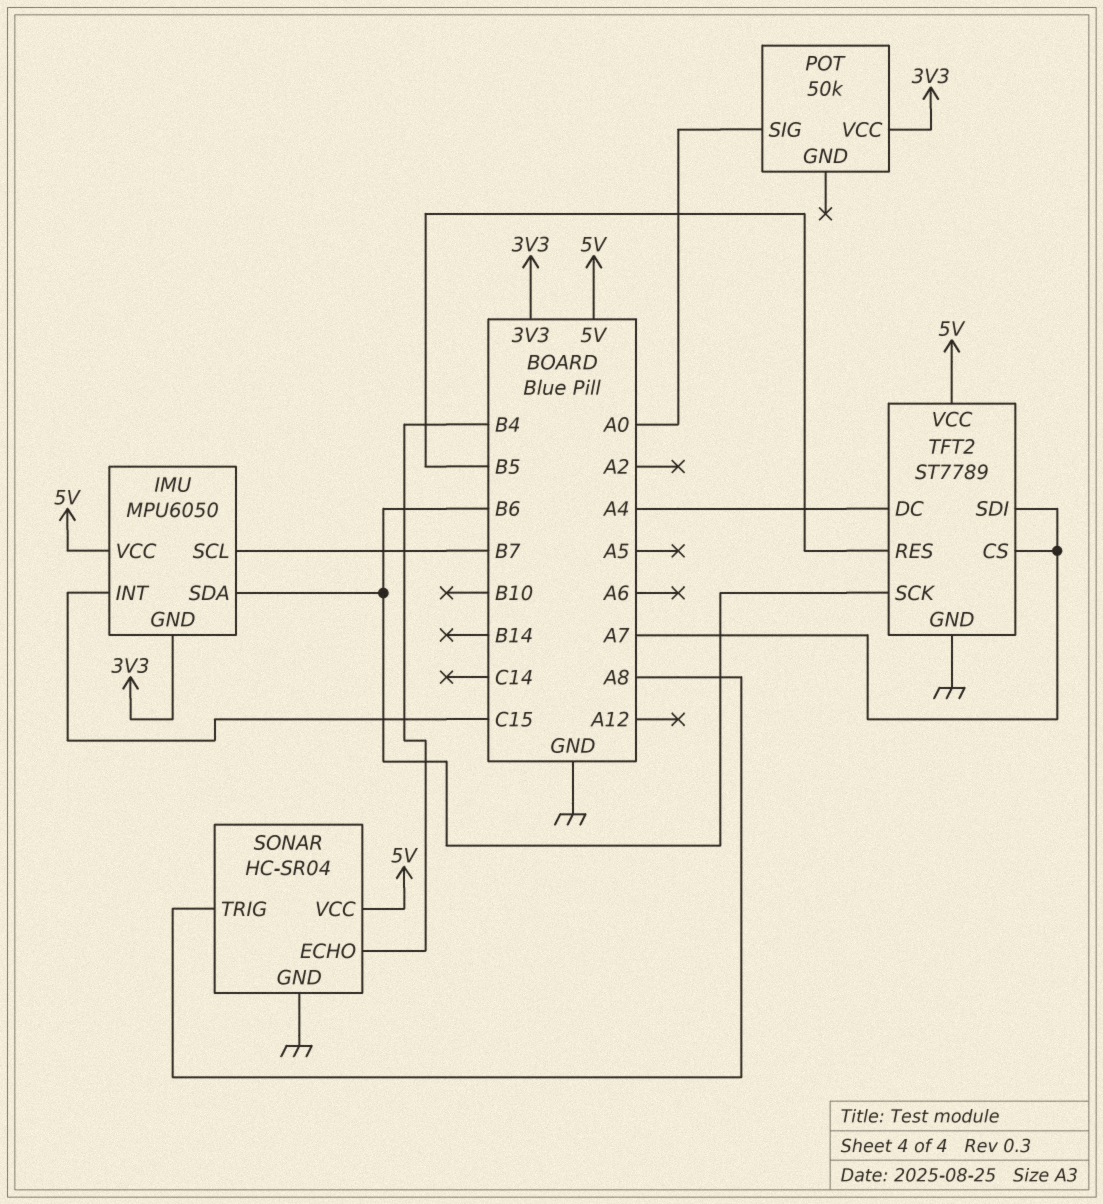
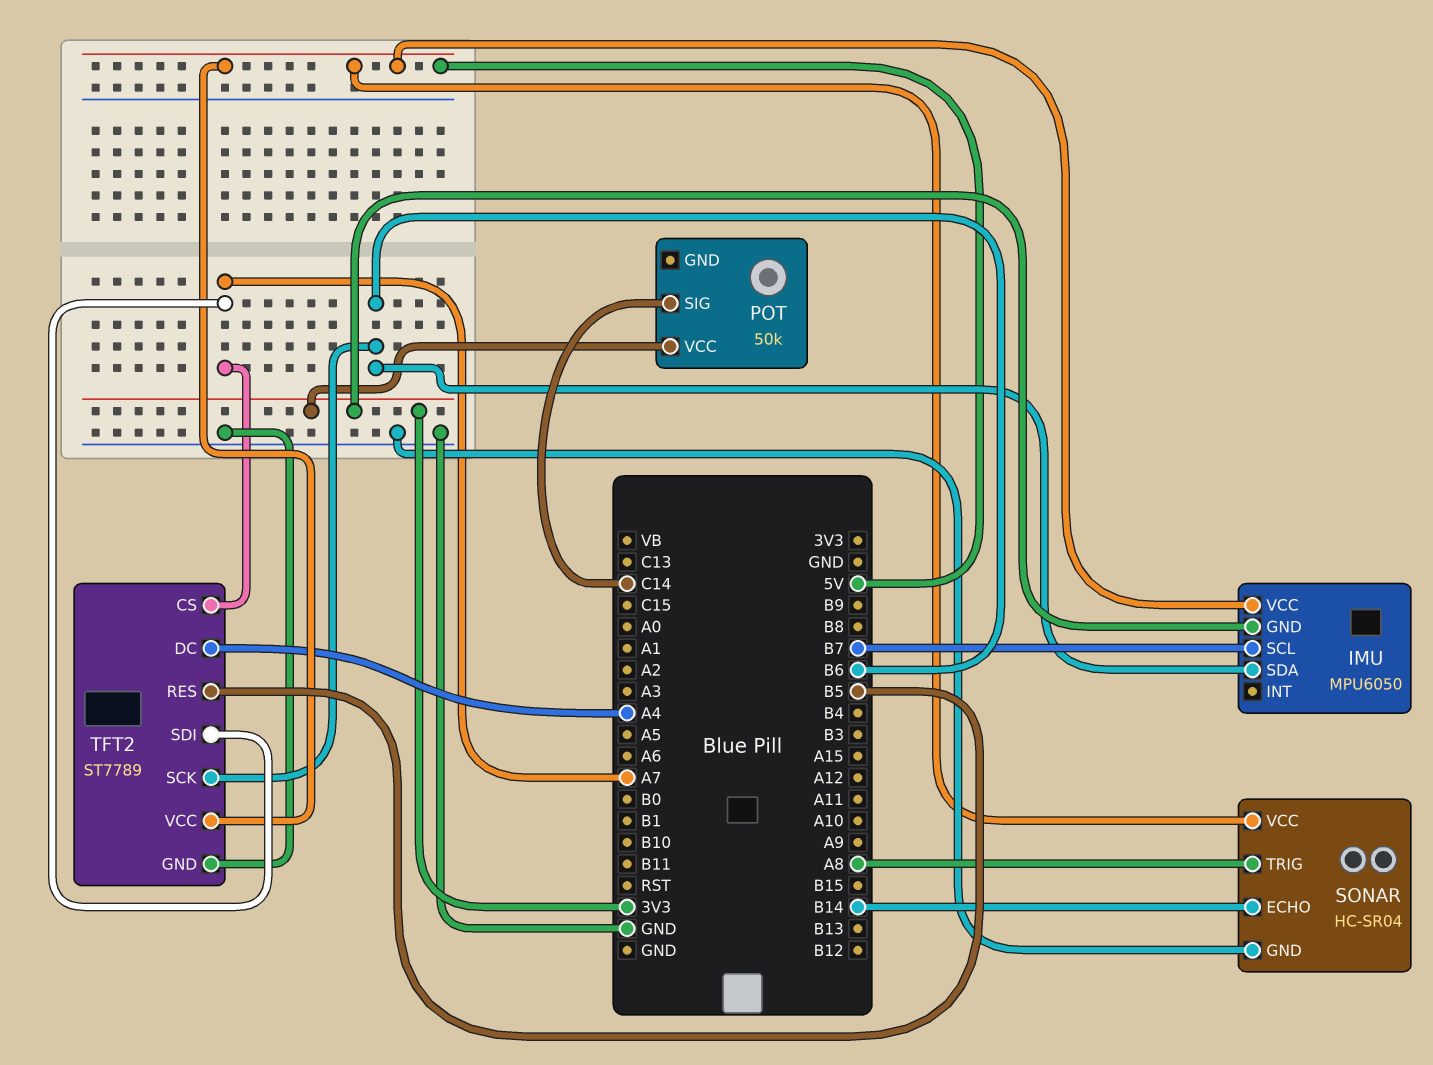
IMU pin INT: C15 -> none
POT pin SIG: A0 -> C14
SONAR pin ECHO: B4 -> B14

